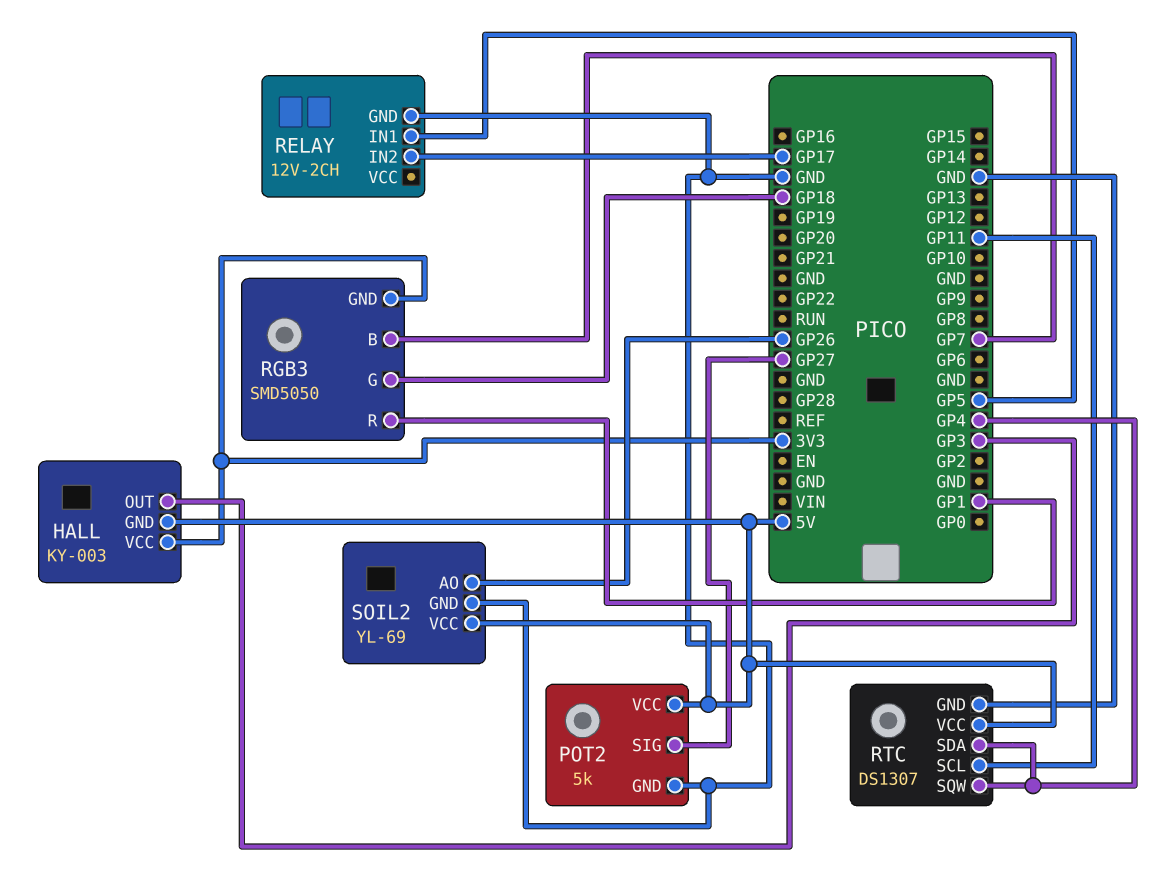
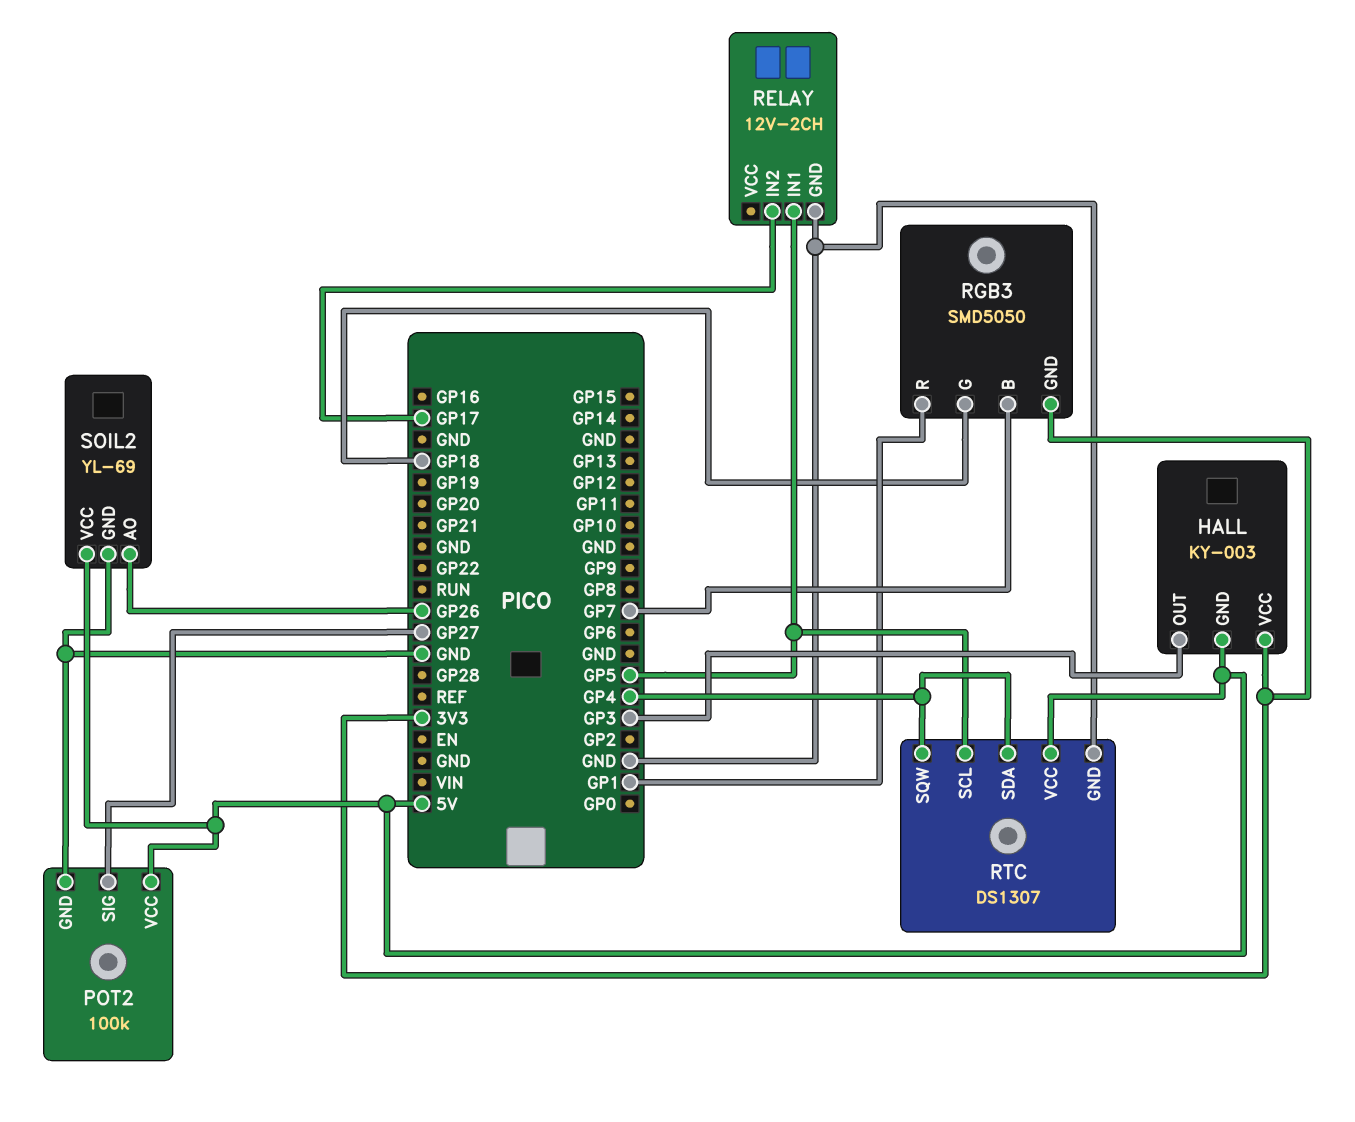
POT2: 5k -> 100k
RTC pin SCL: GP11 -> GP5

